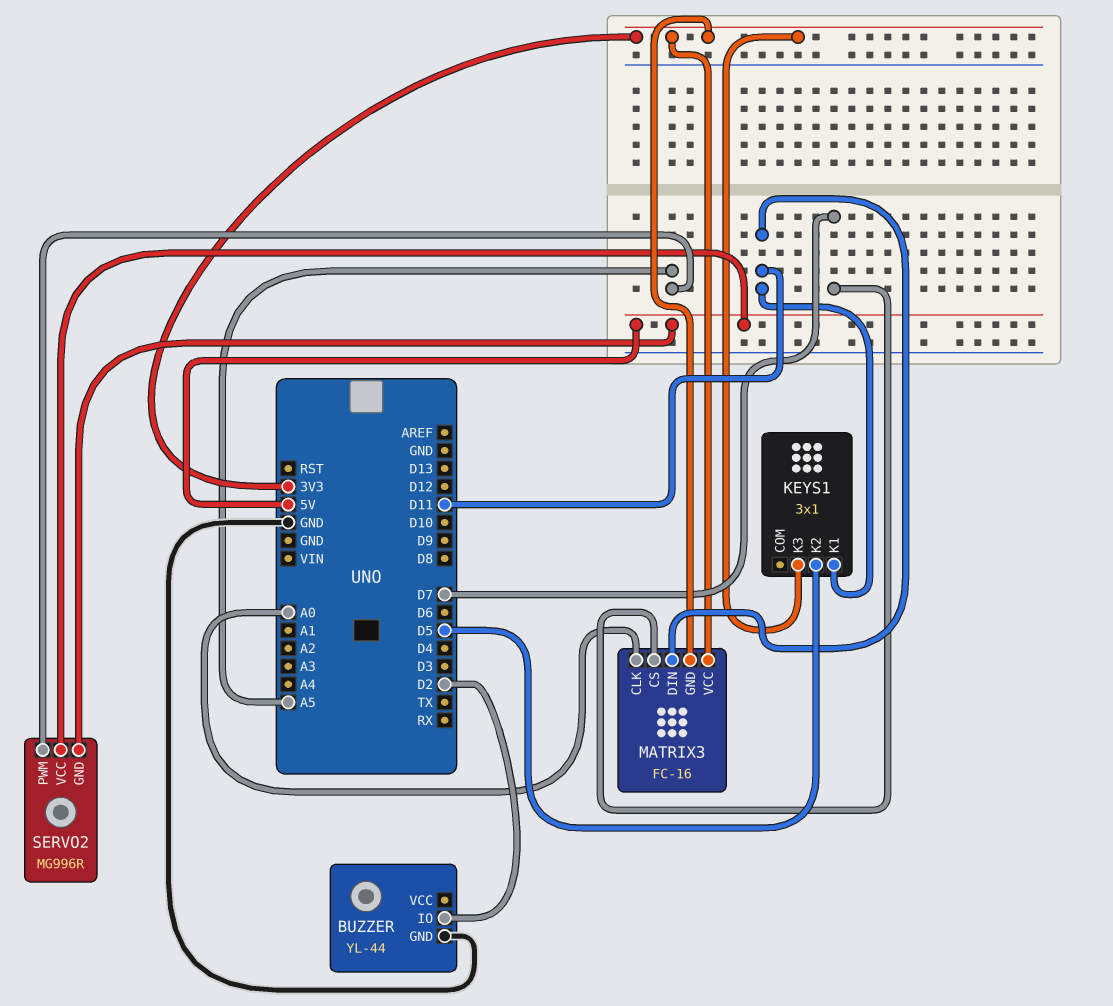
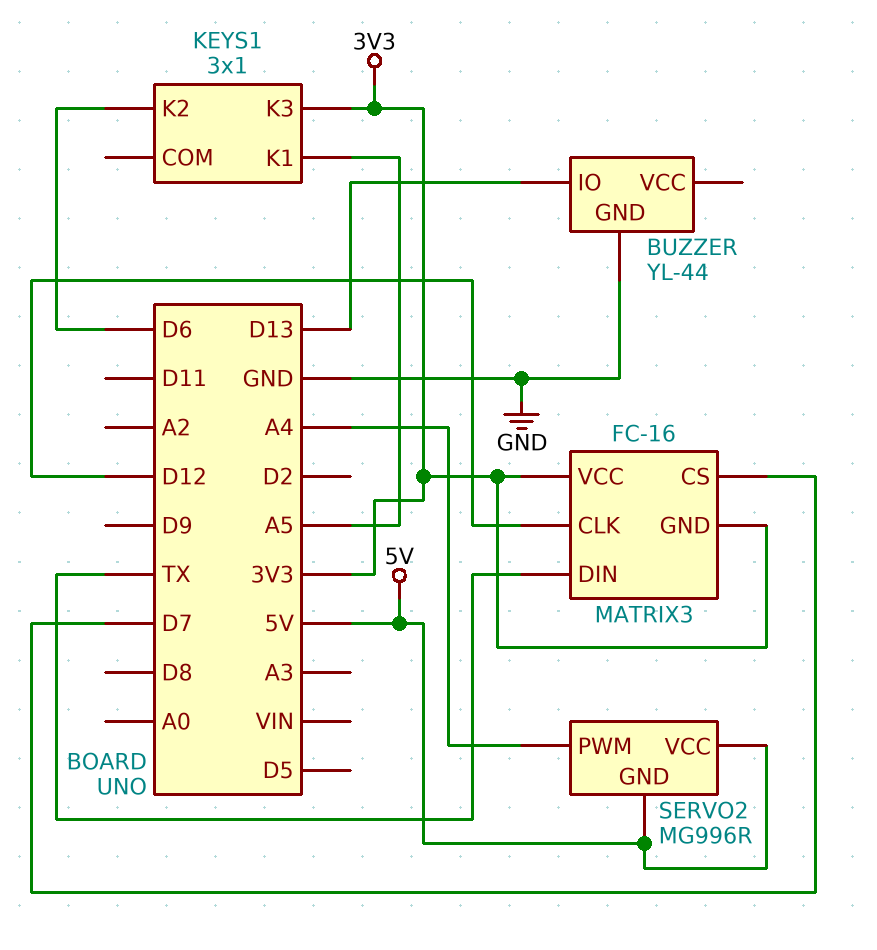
BUZZER pin IO: D2 -> D13
KEYS1 pin K1: D11 -> A5
KEYS1 pin K2: D5 -> D6
MATRIX3 pin CLK: A0 -> D12
MATRIX3 pin DIN: D11 -> TX
SERVO2 pin PWM: A5 -> A4

